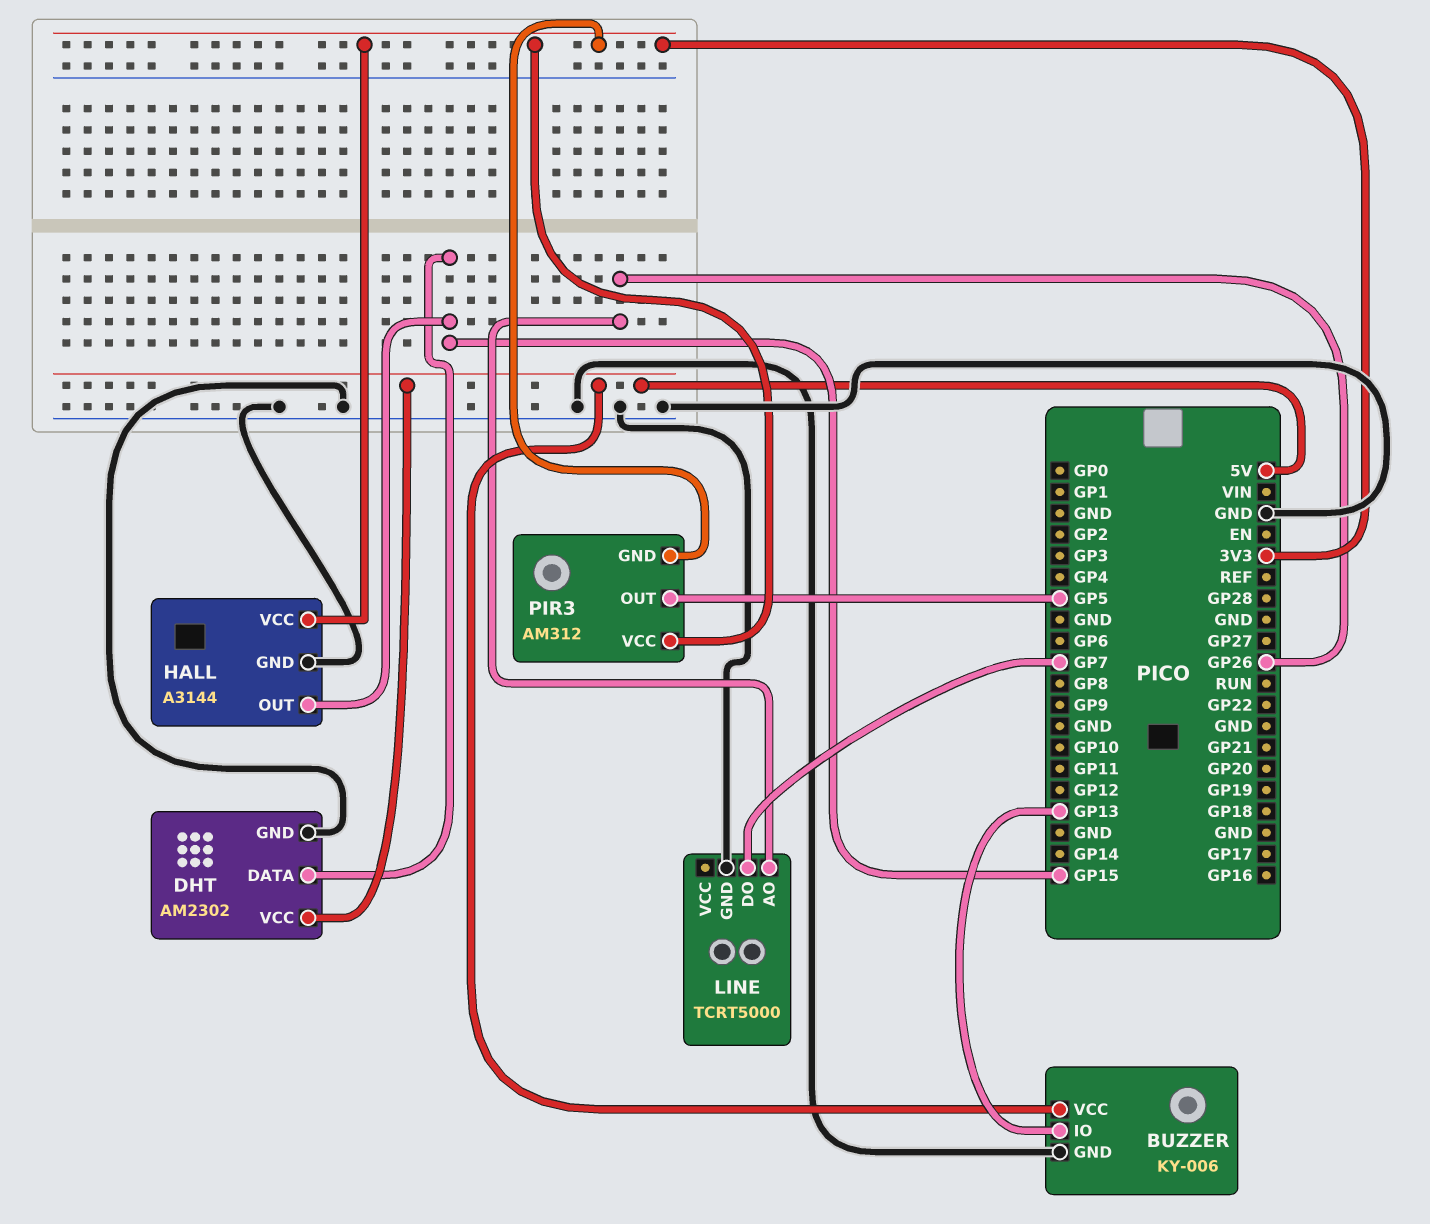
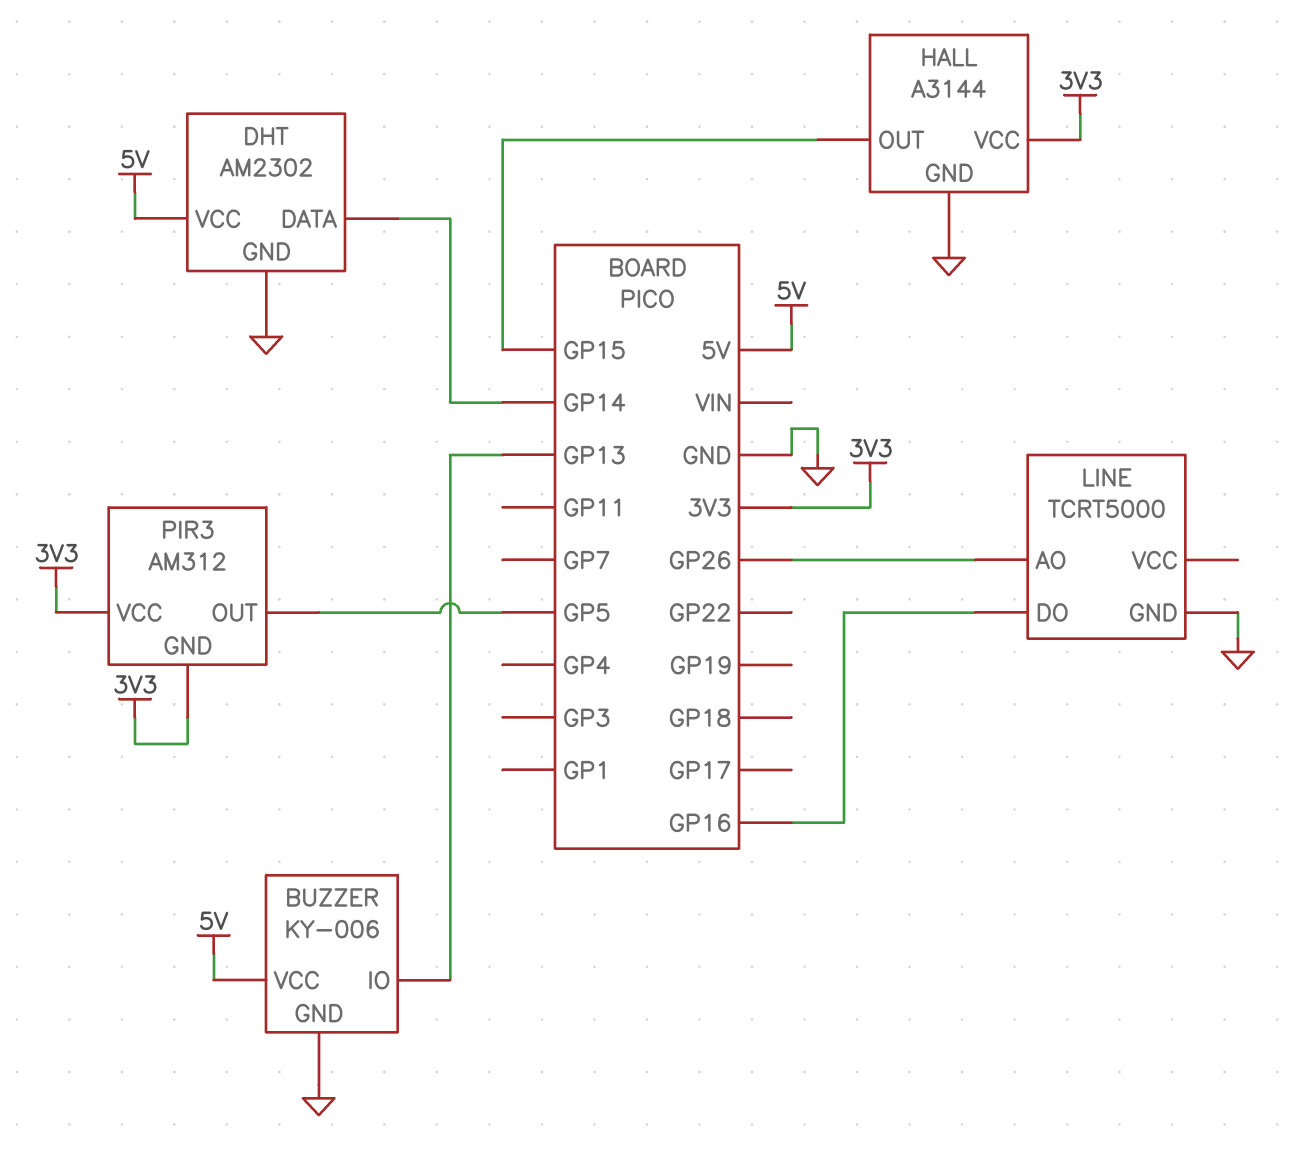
DHT pin DATA: GP15 -> GP14
LINE pin DO: GP7 -> GP16

